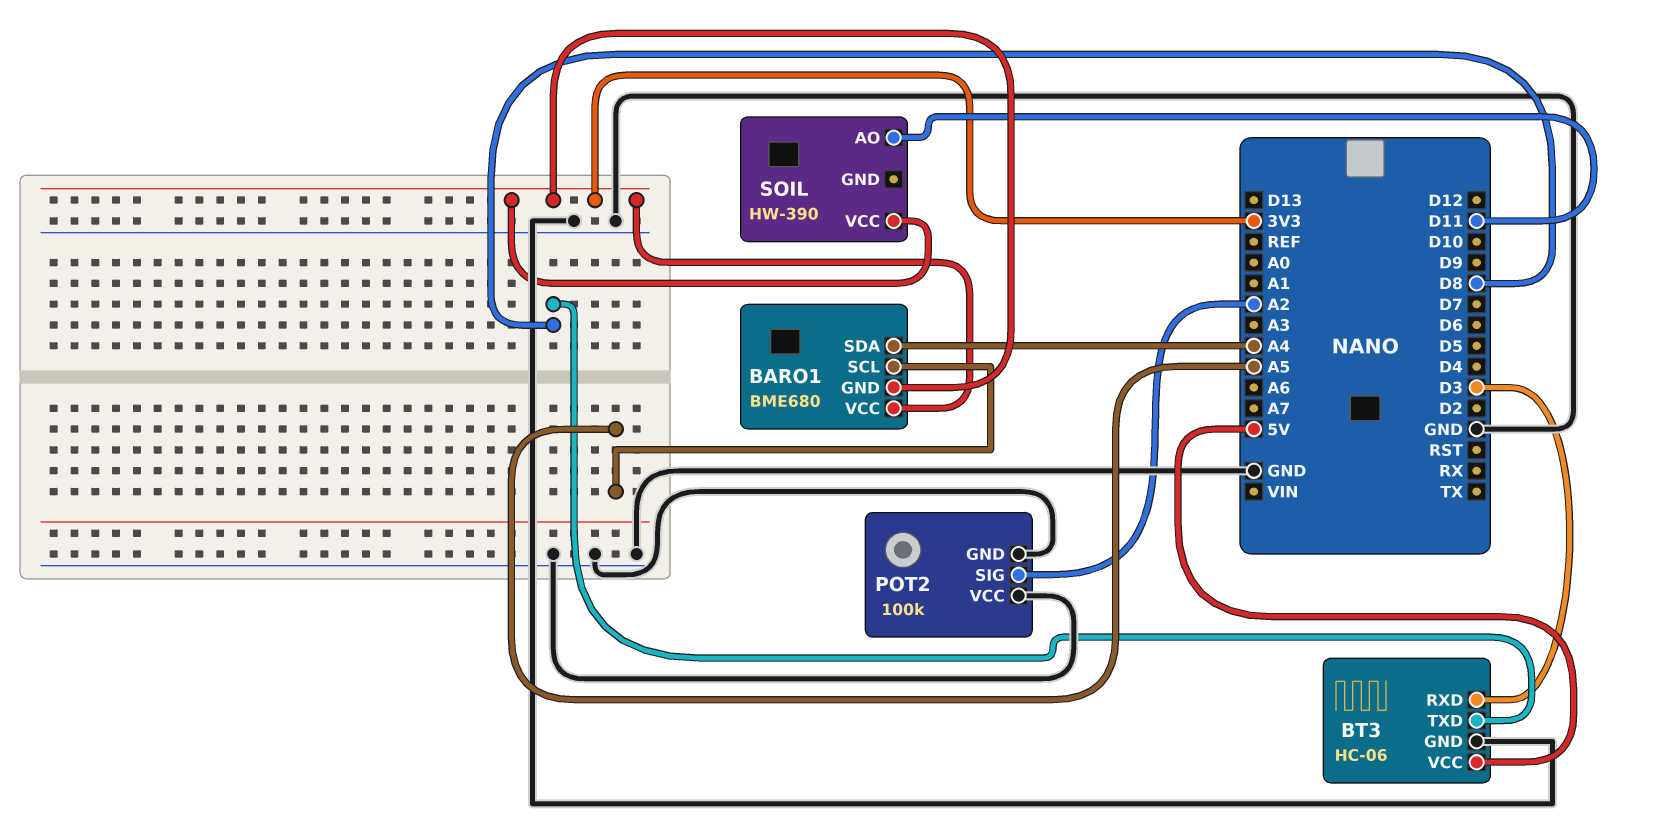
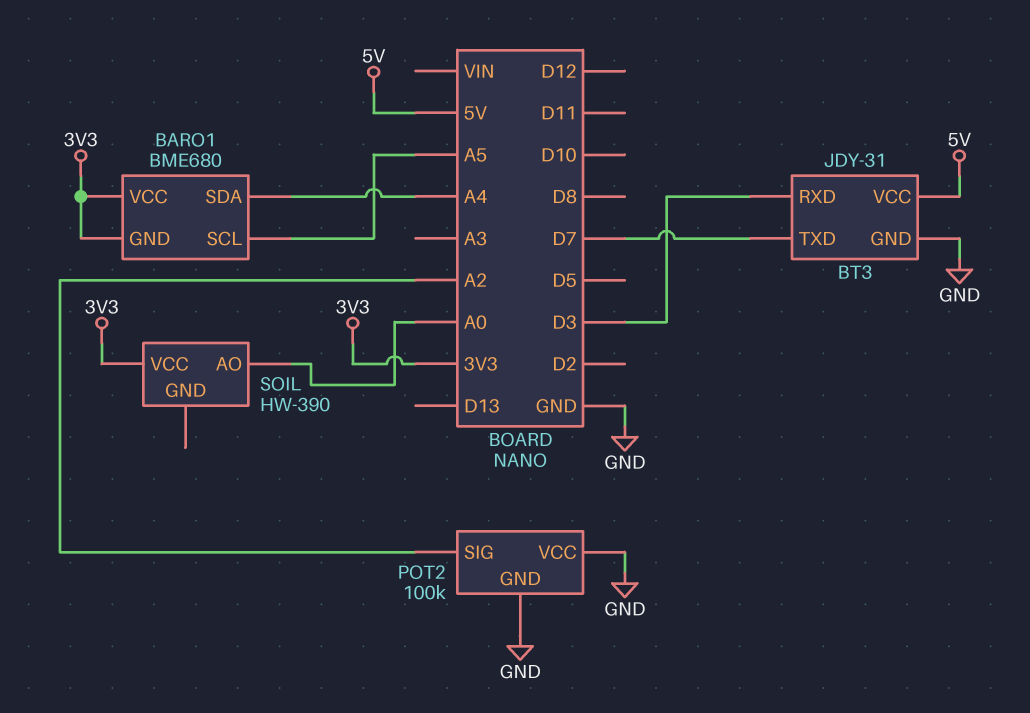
BT3: HC-06 -> JDY-31
BT3 pin TXD: D8 -> D7
SOIL pin AO: D11 -> A0

